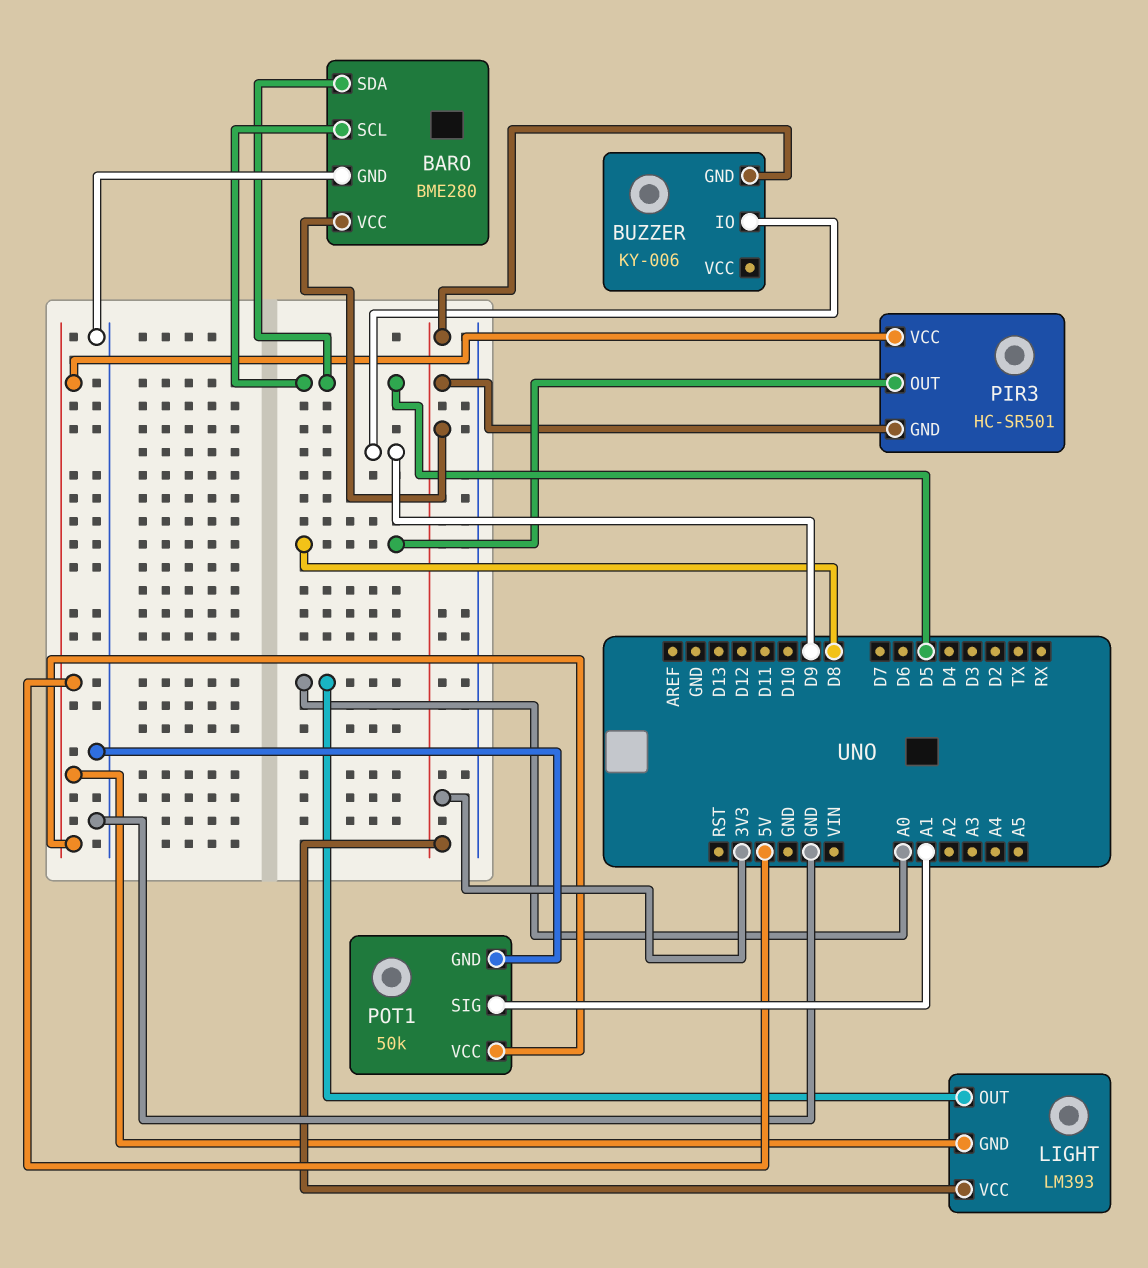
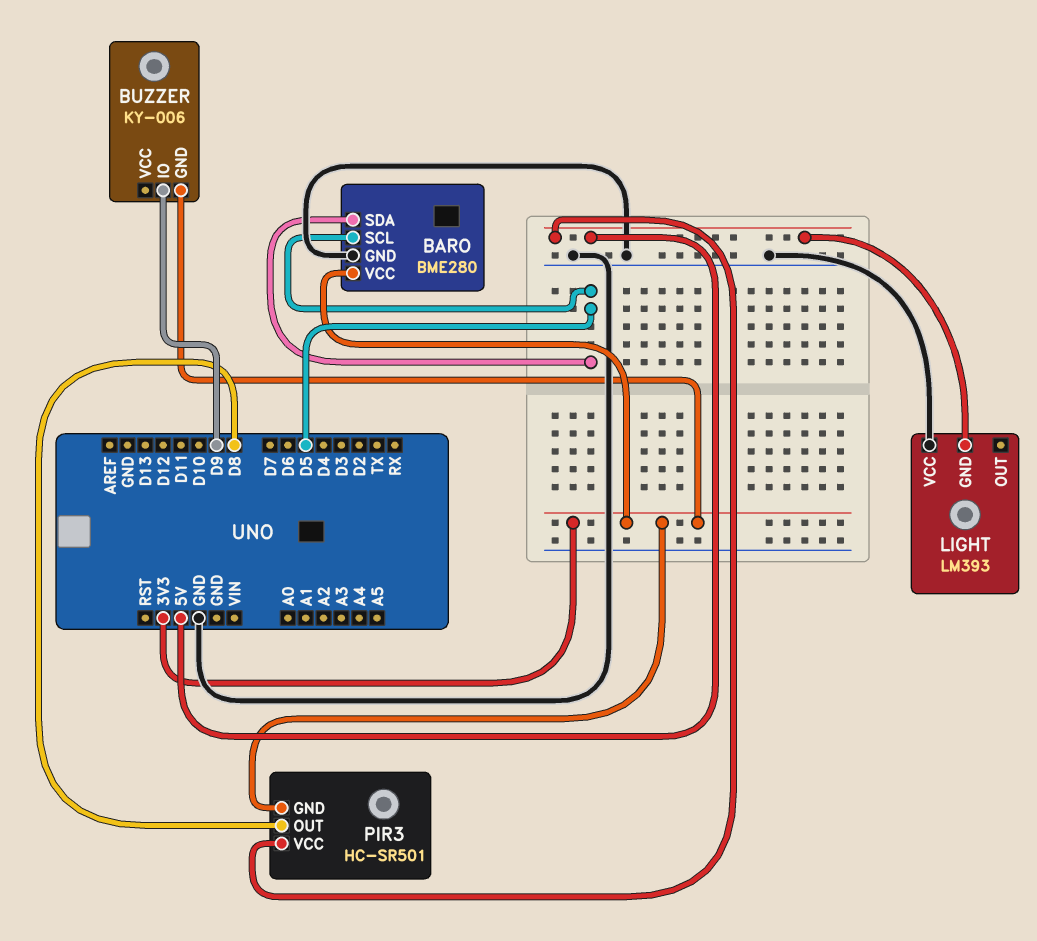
LIGHT pin OUT: A0 -> none
LIGHT pin VCC: 3V3 -> GND
POT1: 50k -> none
POT1 pin GND: GND -> none
POT1 pin SIG: A1 -> none
POT1 pin VCC: 5V -> none

